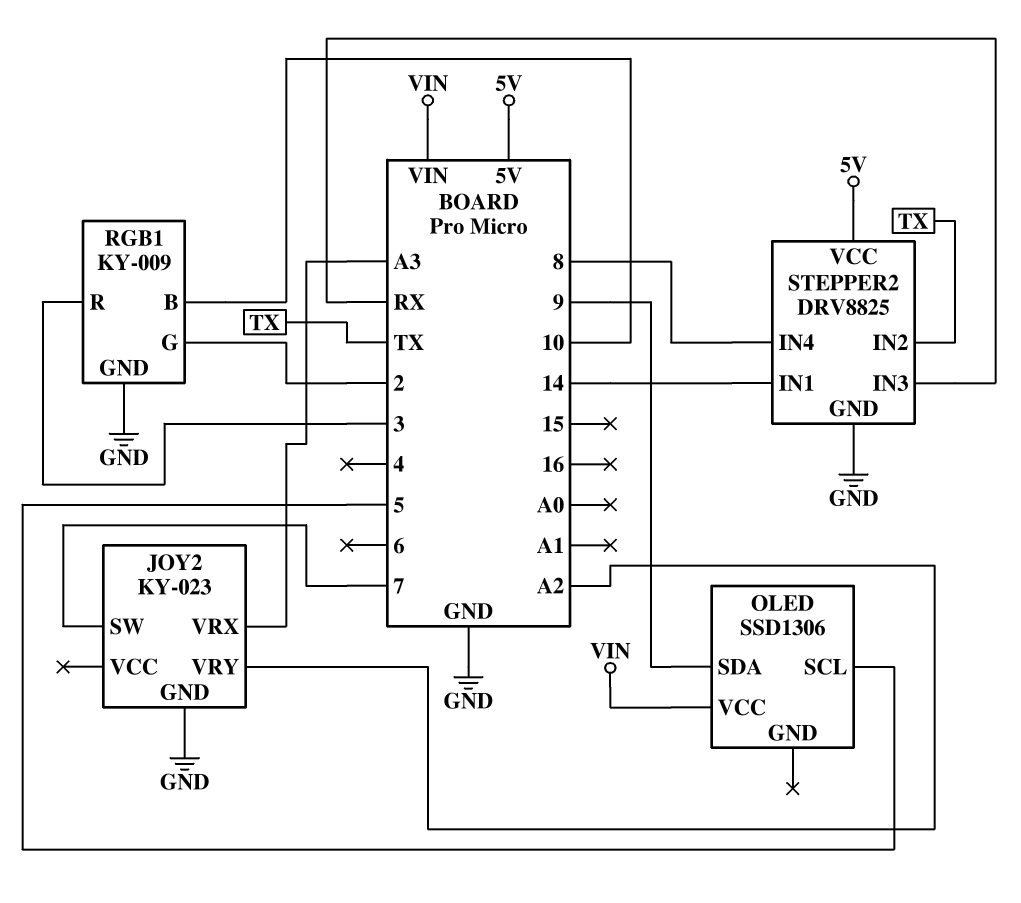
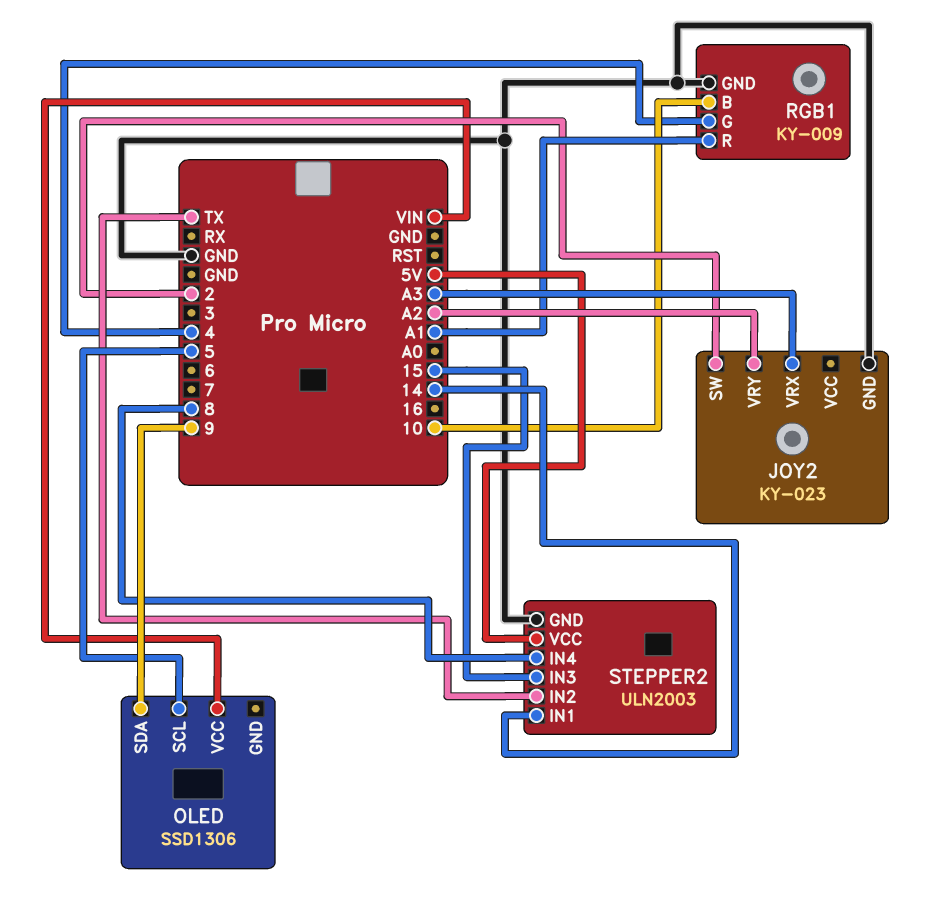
JOY2 pin SW: 7 -> 2
RGB1 pin G: 2 -> 4
RGB1 pin R: 3 -> A1
STEPPER2: DRV8825 -> ULN2003
STEPPER2 pin IN3: RX -> 15

